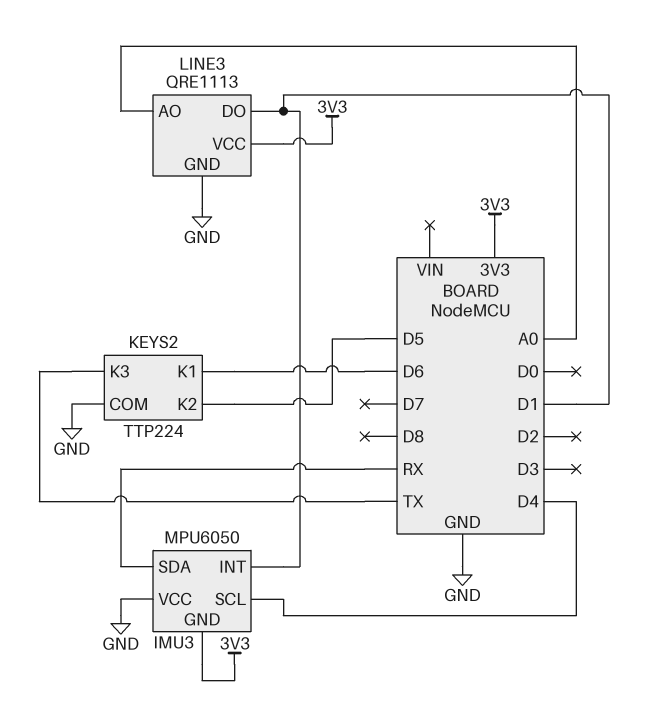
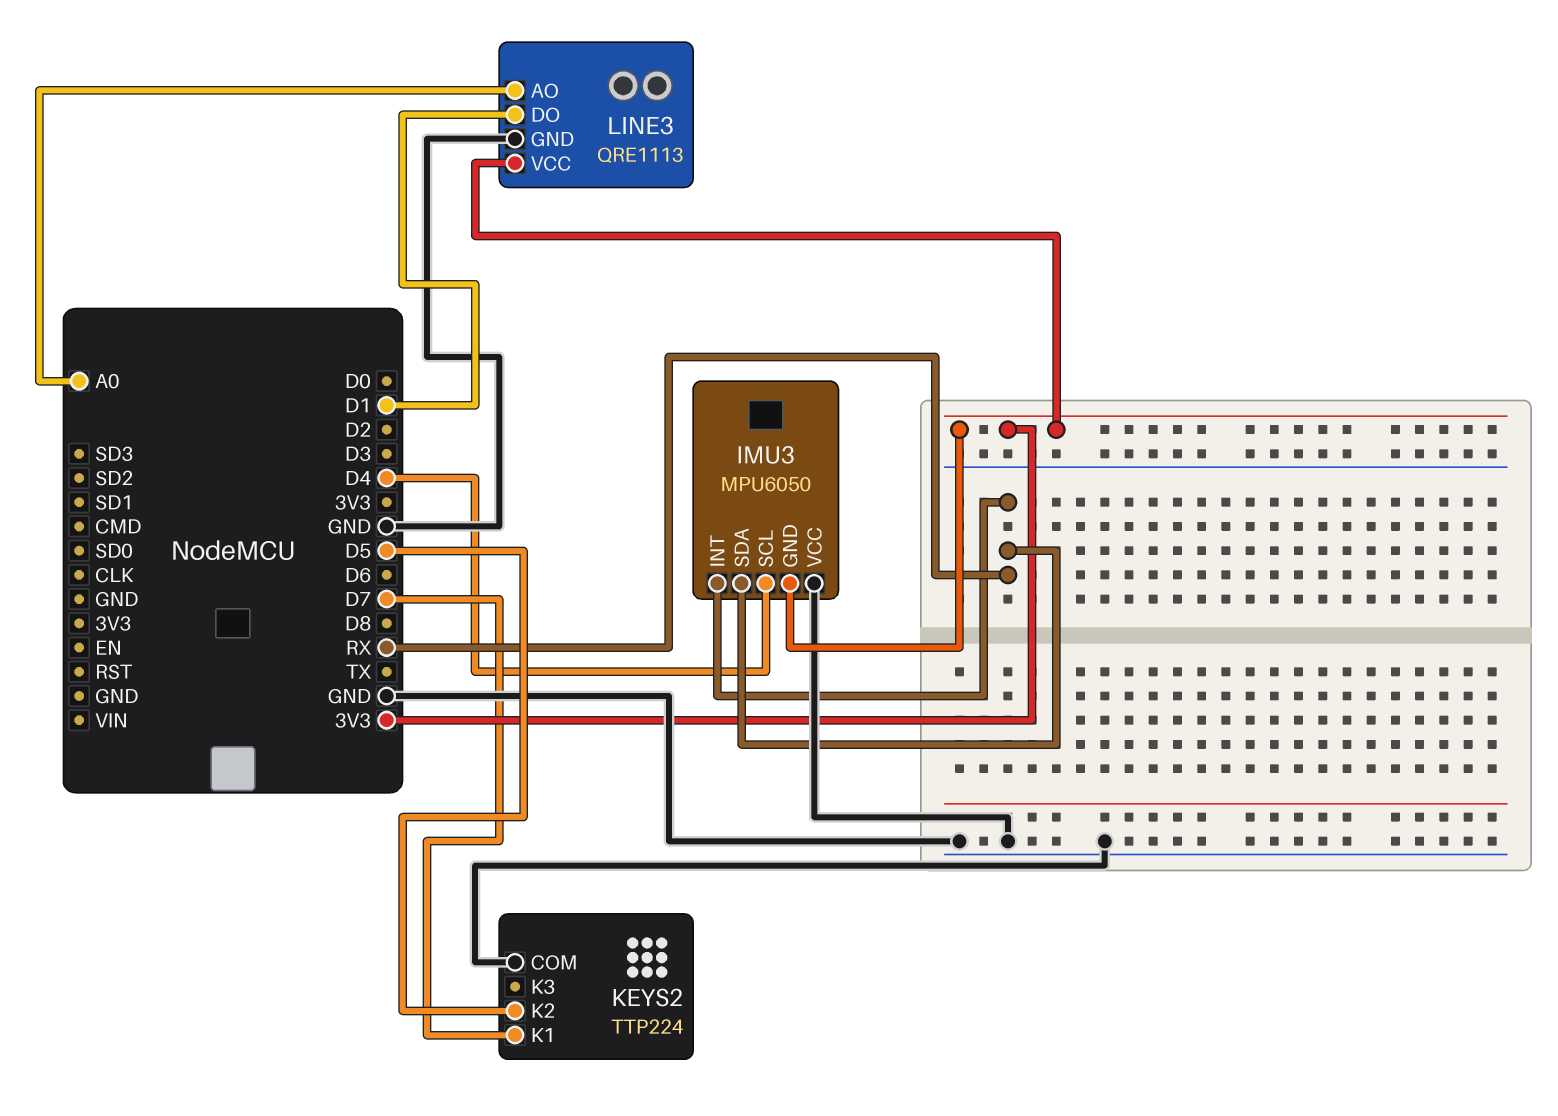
IMU3 pin INT: D1 -> RX
KEYS2 pin K1: D6 -> D7
KEYS2 pin K3: TX -> none

